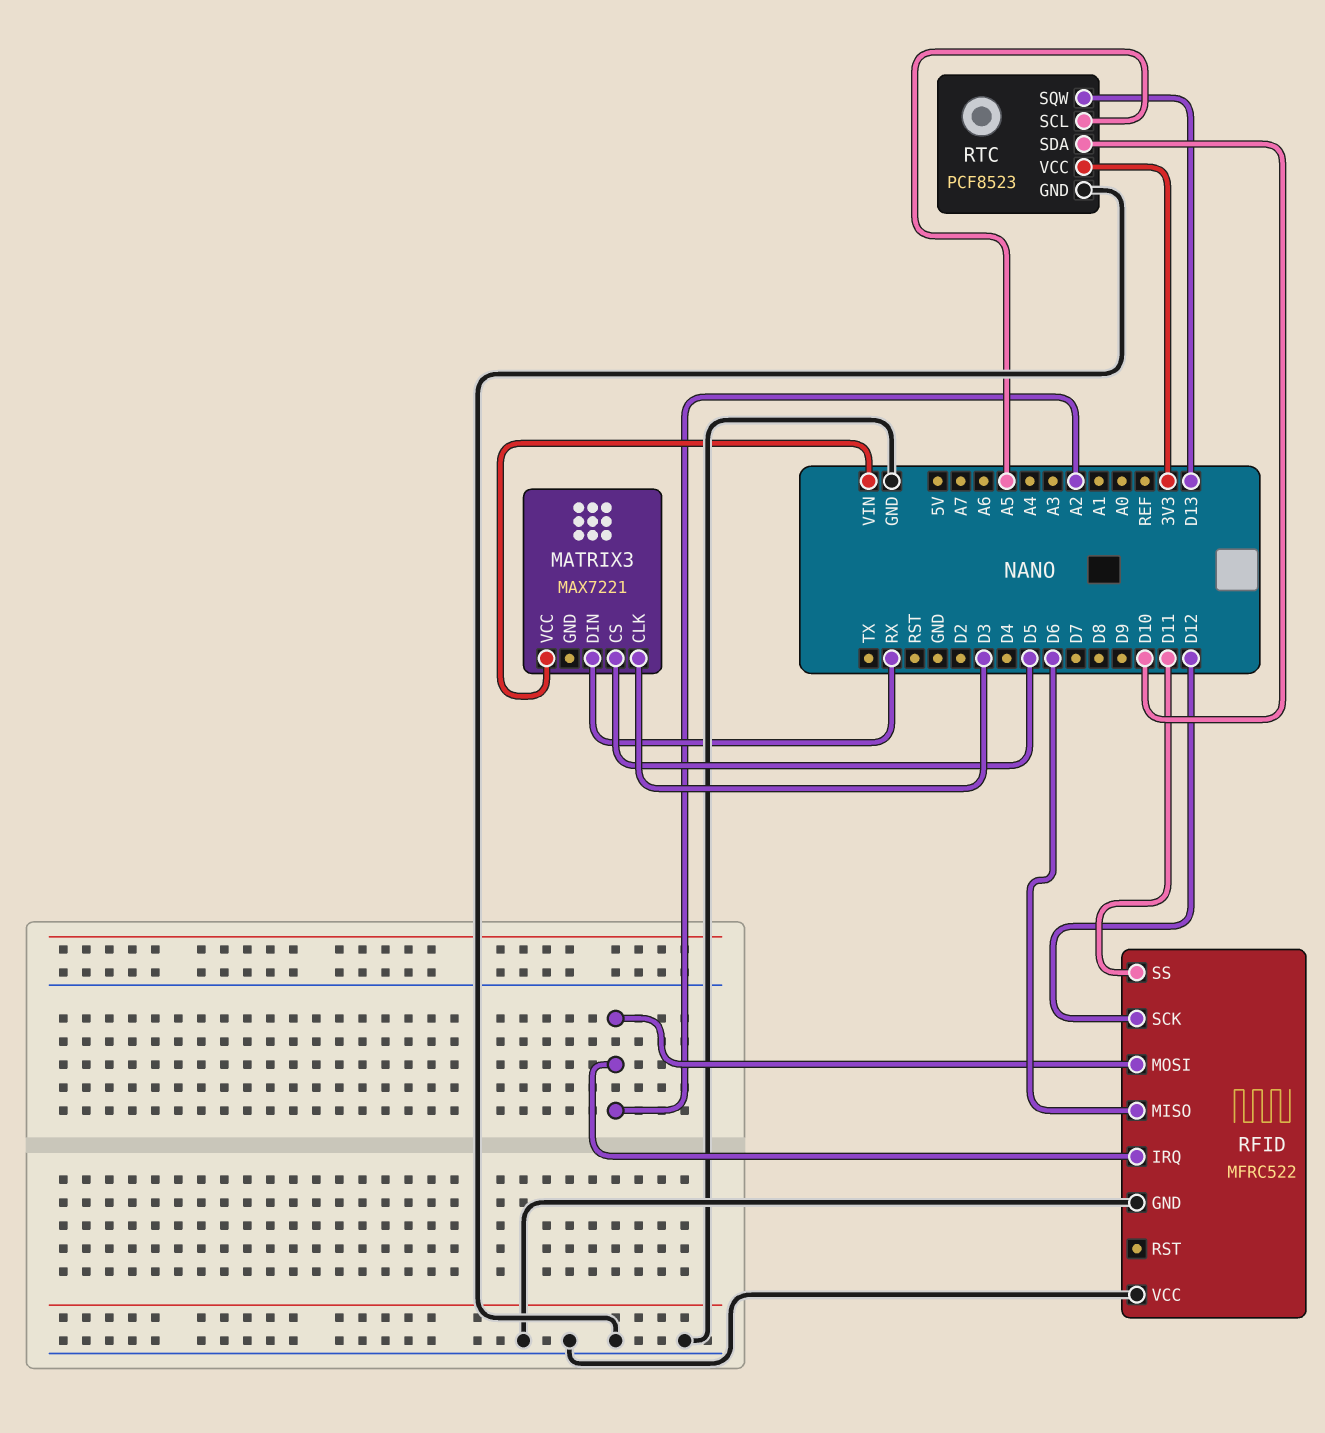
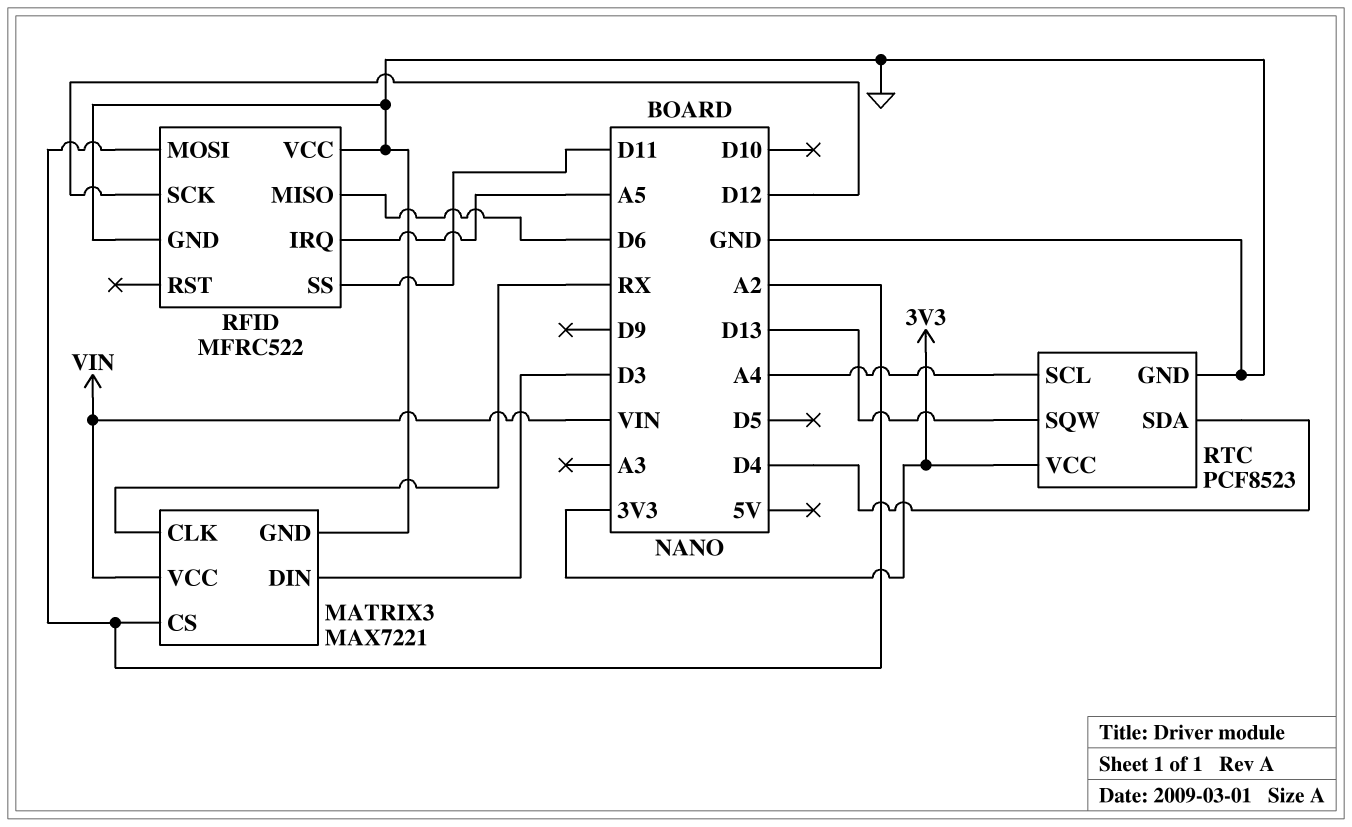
MATRIX3 pin CLK: D3 -> RX
MATRIX3 pin CS: D5 -> A2
MATRIX3 pin DIN: RX -> D3
MATRIX3 pin GND: none -> GND
RFID pin IRQ: A2 -> A5
RTC pin SCL: A5 -> A4
RTC pin SDA: D10 -> D4

